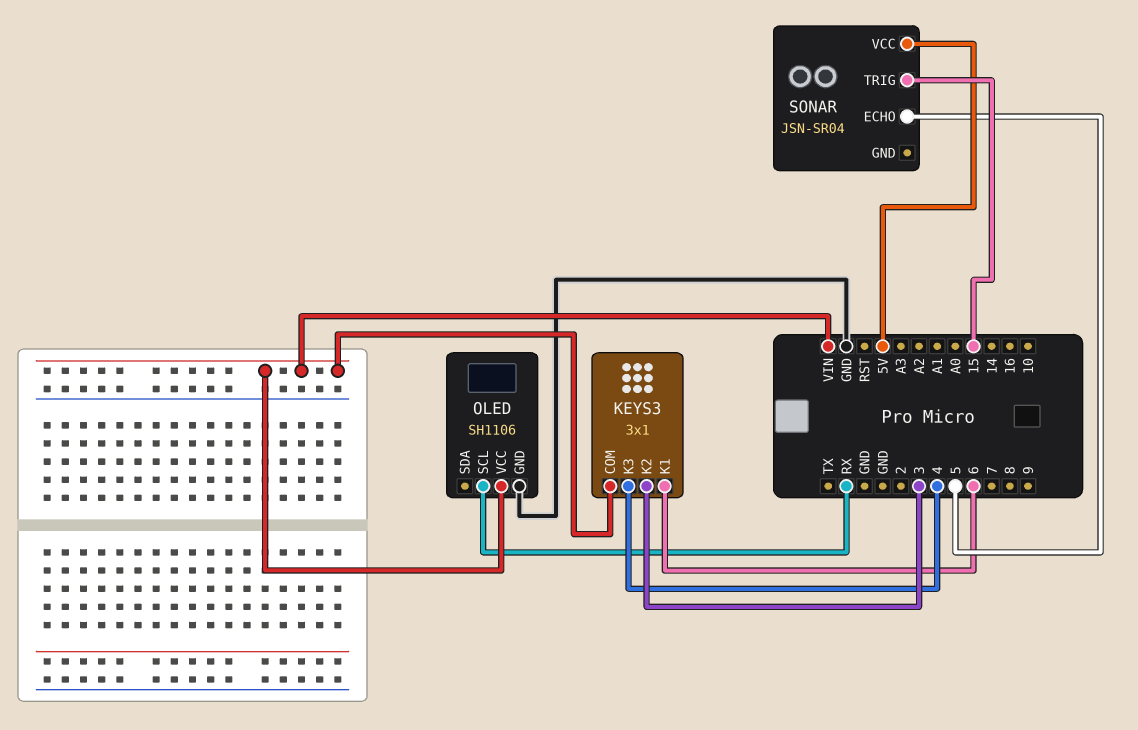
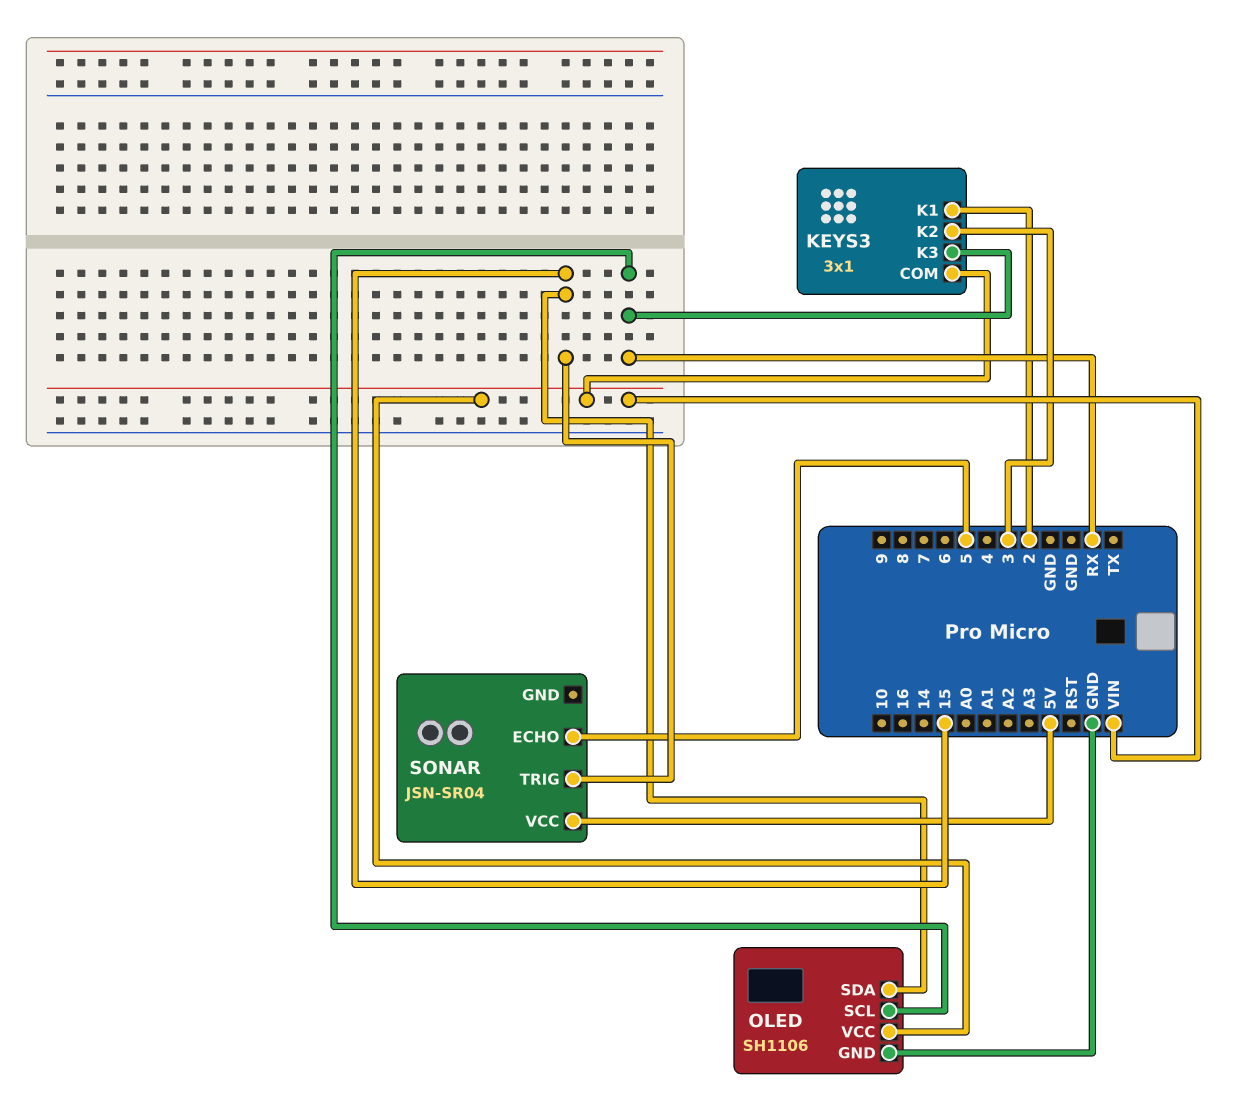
KEYS3 pin K1: 6 -> 2
KEYS3 pin K3: 4 -> RX
OLED pin SDA: none -> 15

